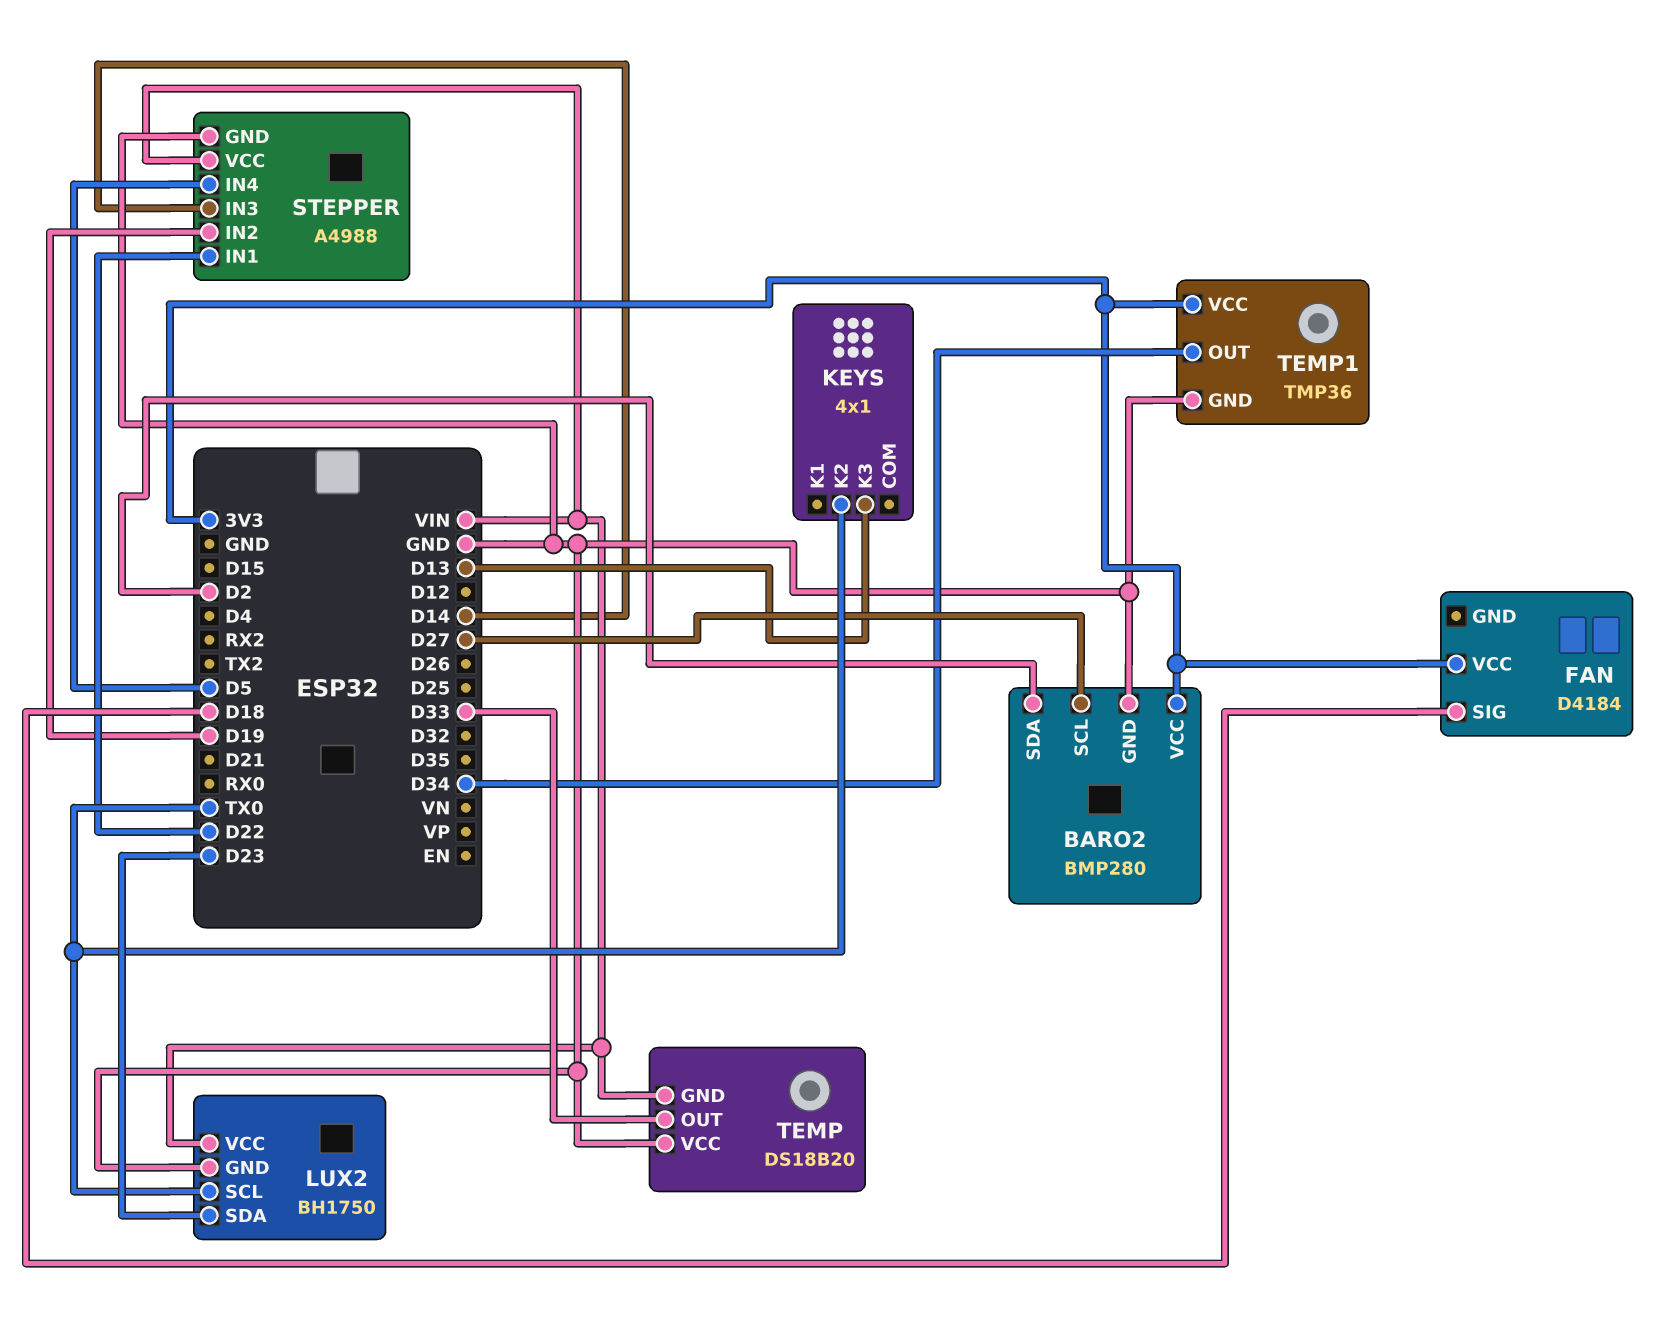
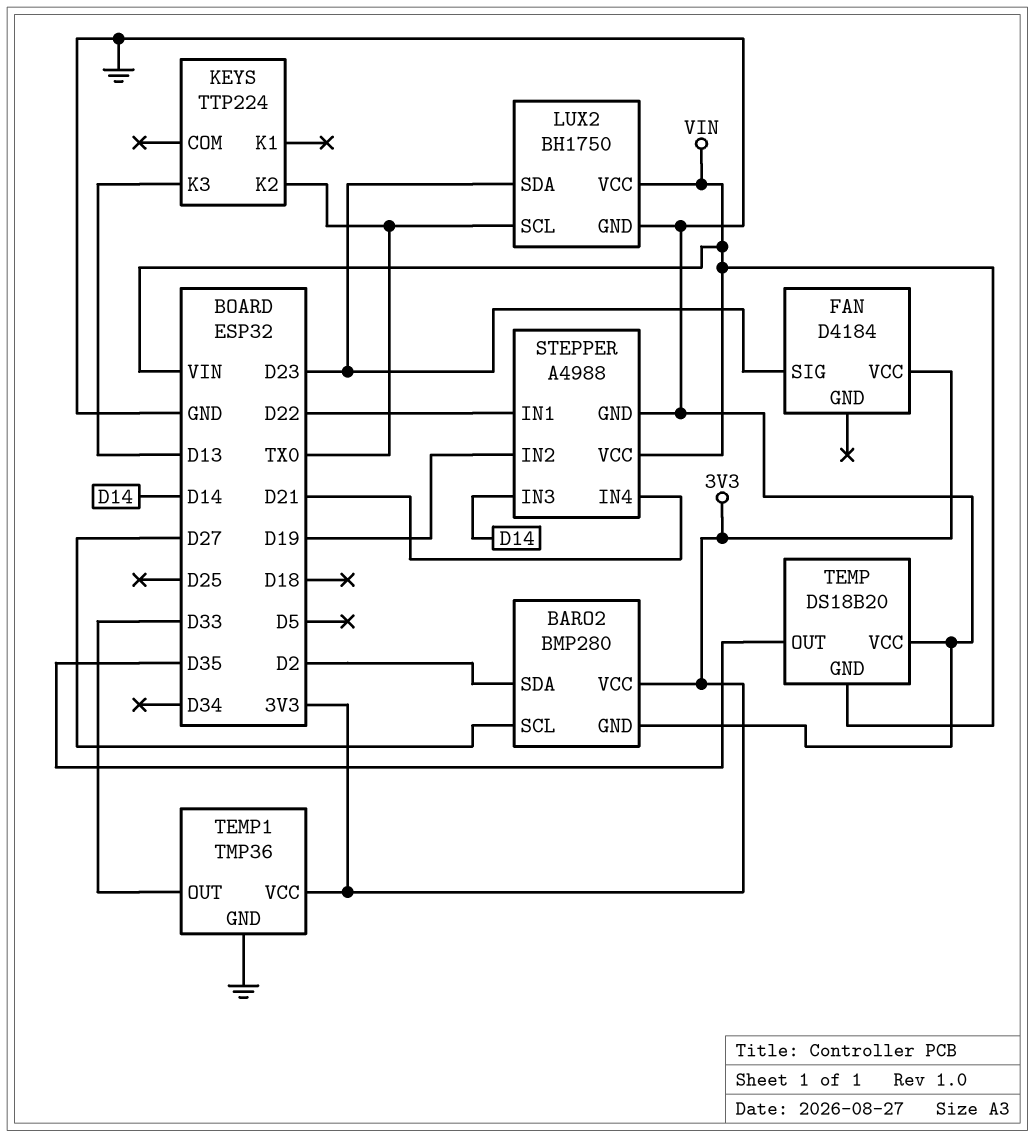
FAN pin SIG: D18 -> D23
KEYS: 4x1 -> TTP224
STEPPER pin IN4: D5 -> D21
TEMP pin OUT: D33 -> D35
TEMP1 pin OUT: D34 -> D33

